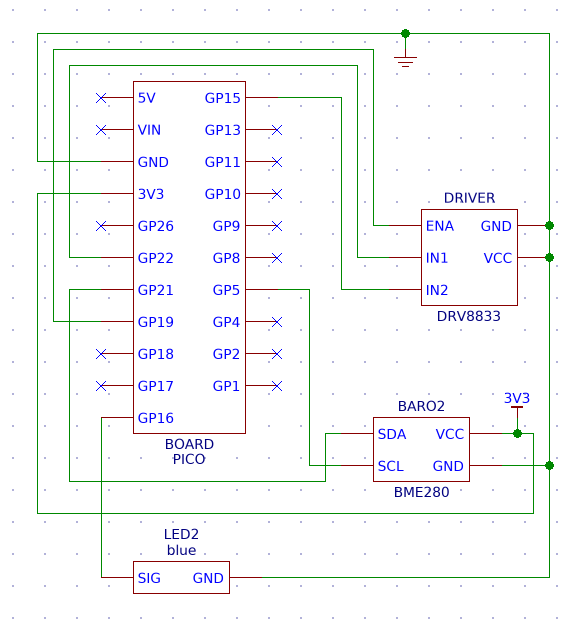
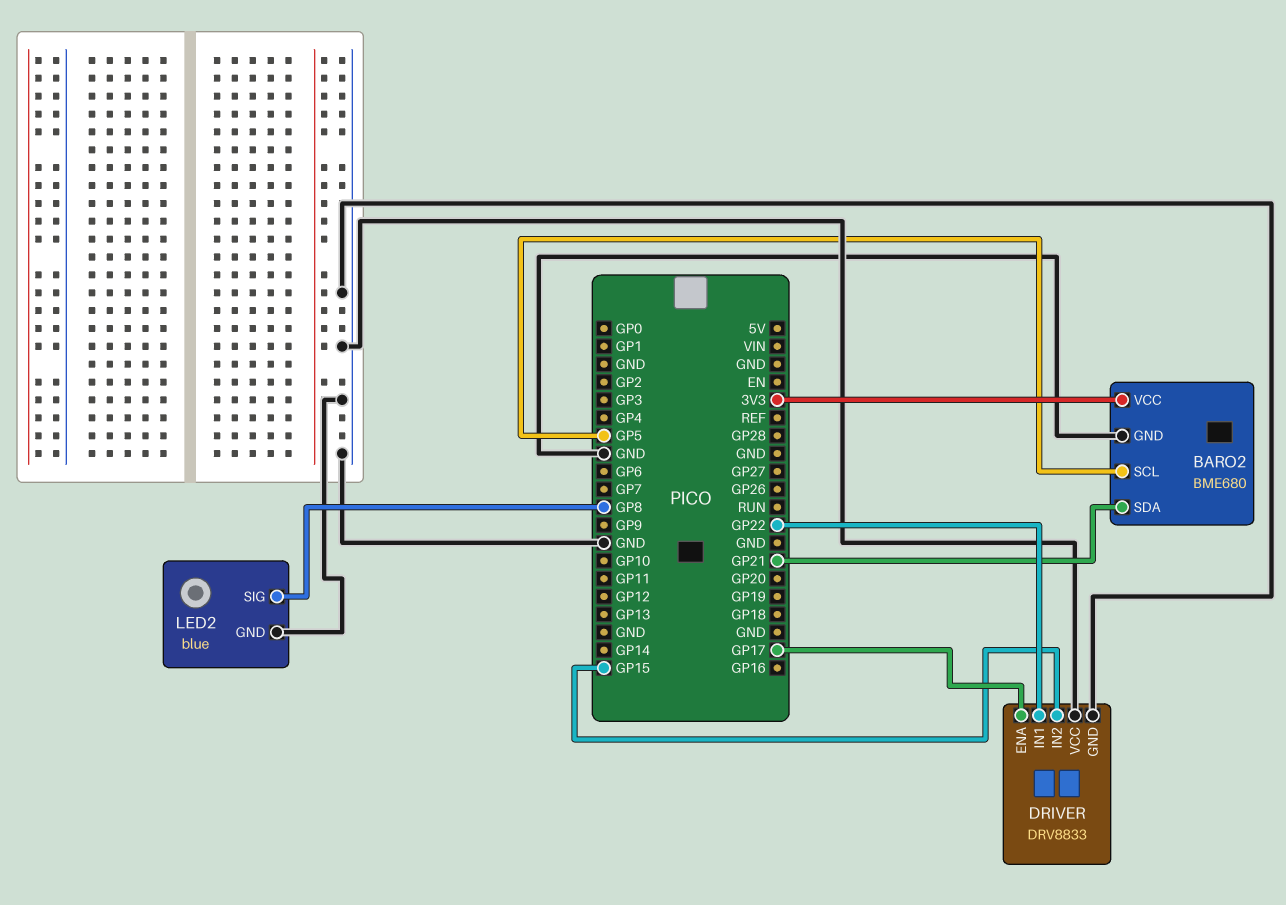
BARO2: BME280 -> BME680
DRIVER pin ENA: GP19 -> GP17
LED2 pin SIG: GP16 -> GP8

